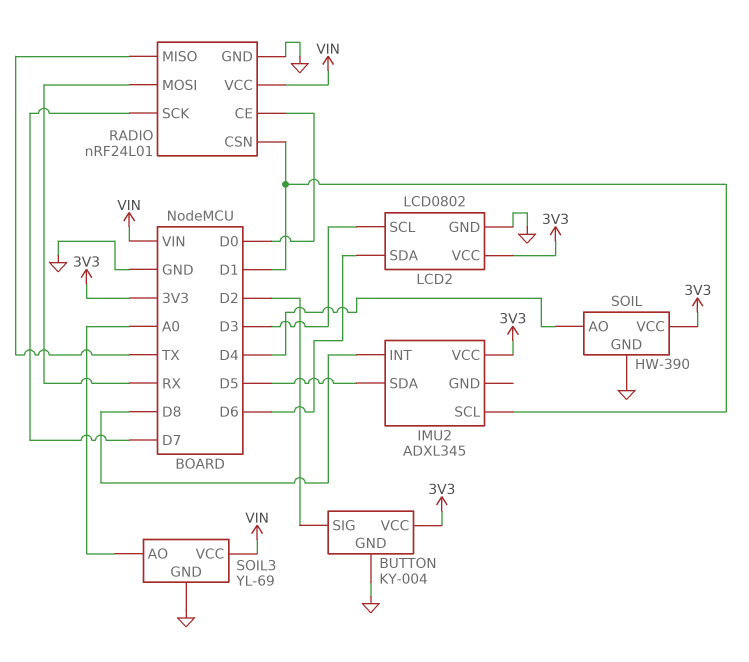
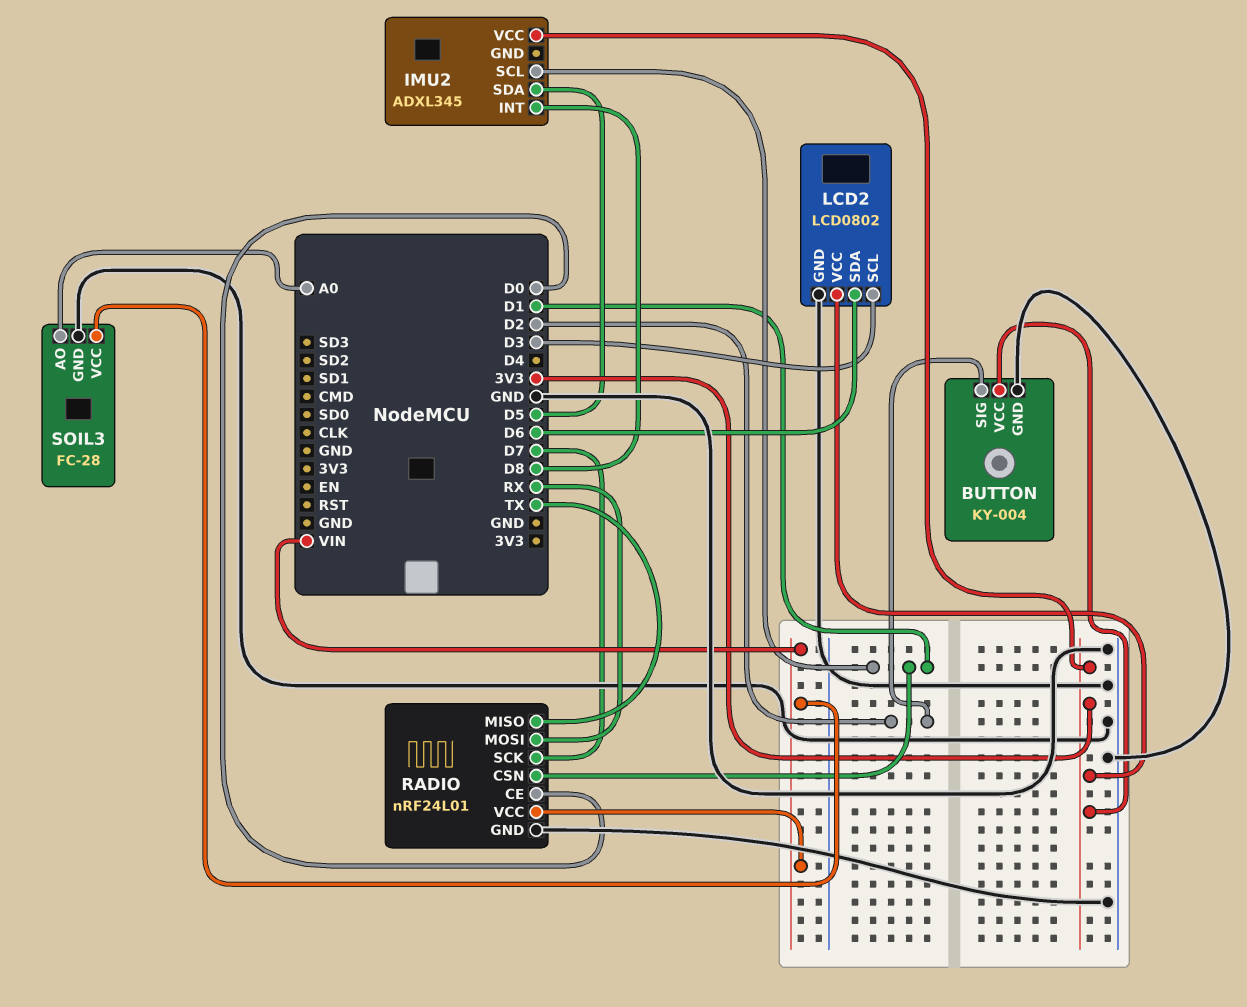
SOIL: HW-390 -> none
SOIL pin AO: D4 -> none
SOIL pin GND: GND -> none
SOIL pin VCC: 3V3 -> none
SOIL3: YL-69 -> FC-28

